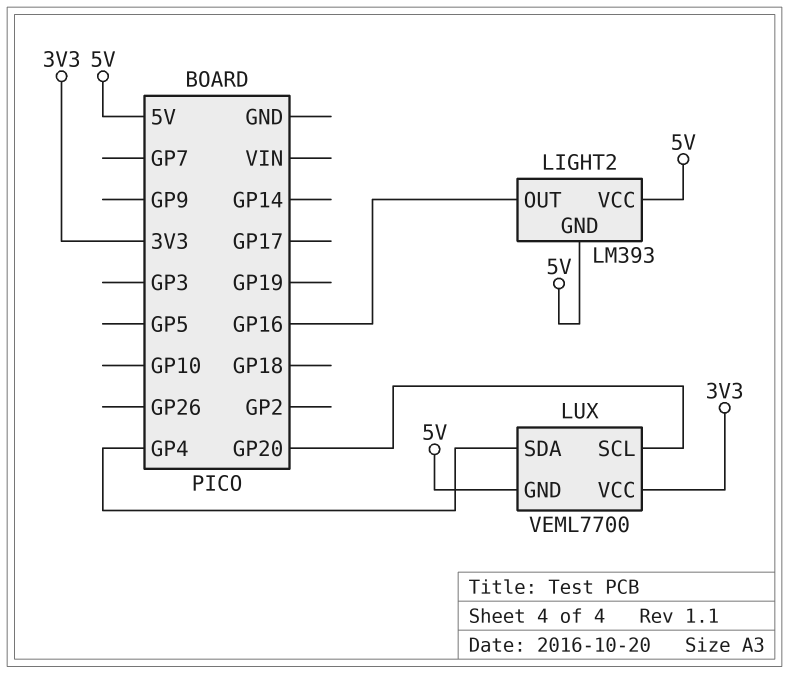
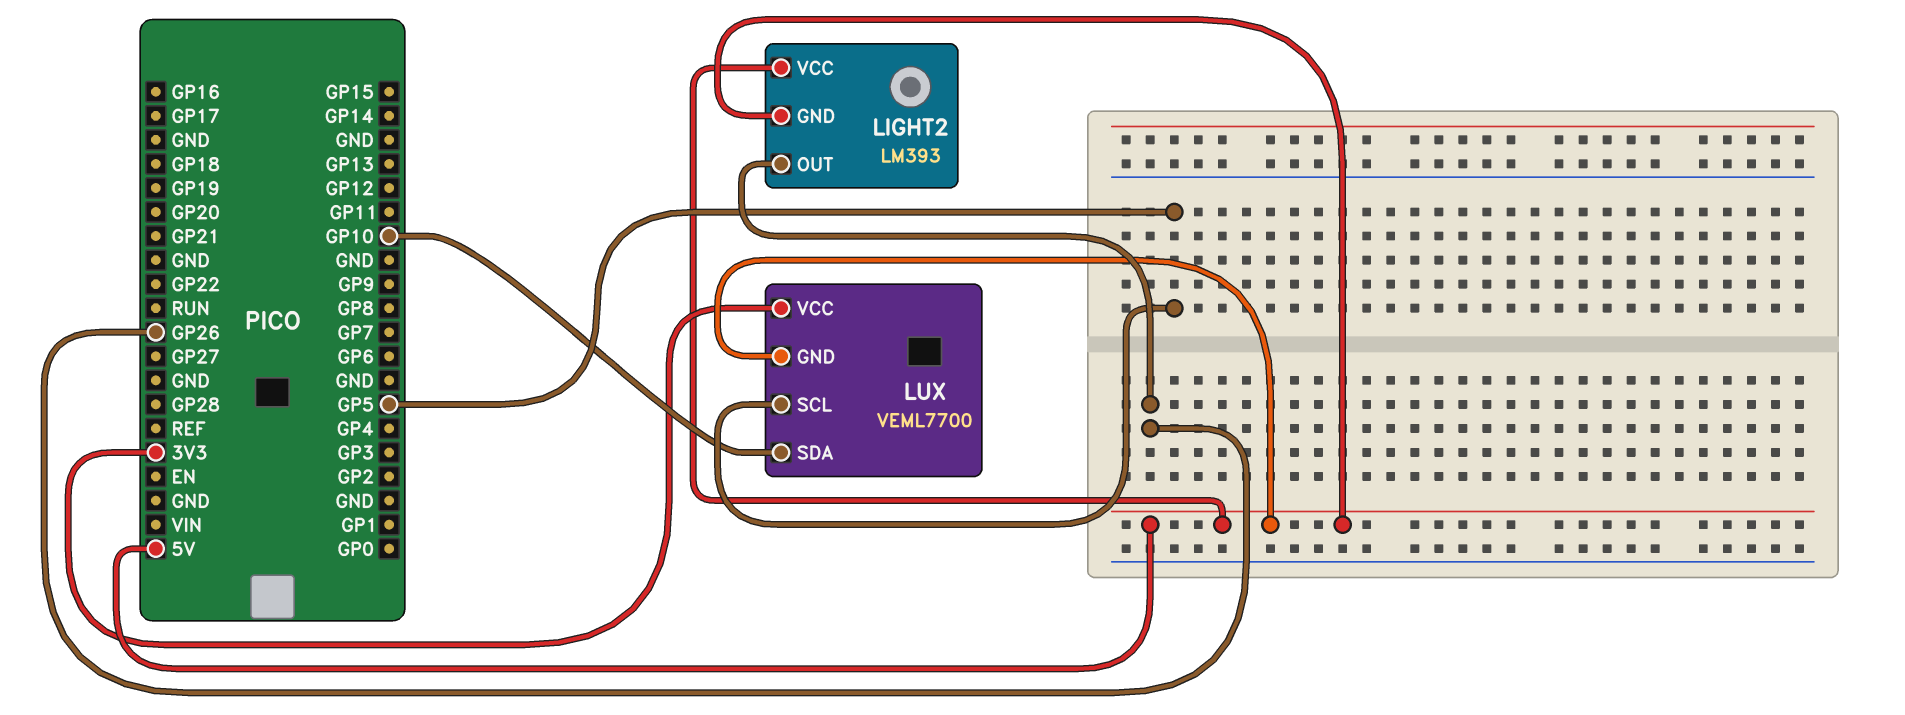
LIGHT2 pin OUT: GP16 -> GP26
LUX pin SCL: GP20 -> GP5
LUX pin SDA: GP4 -> GP10

